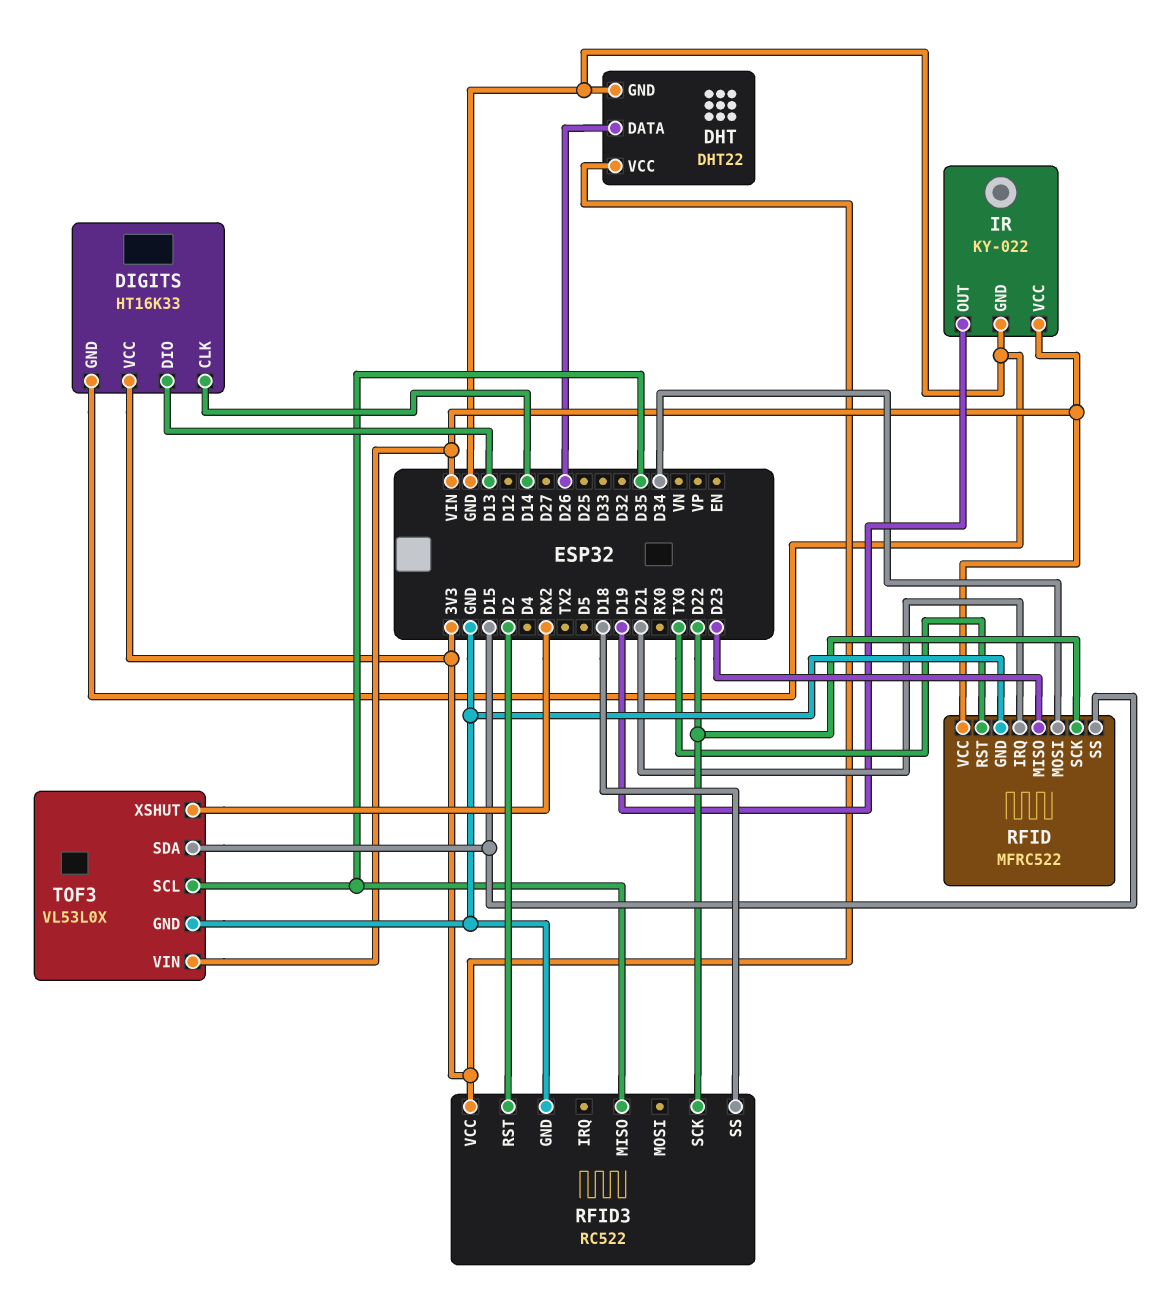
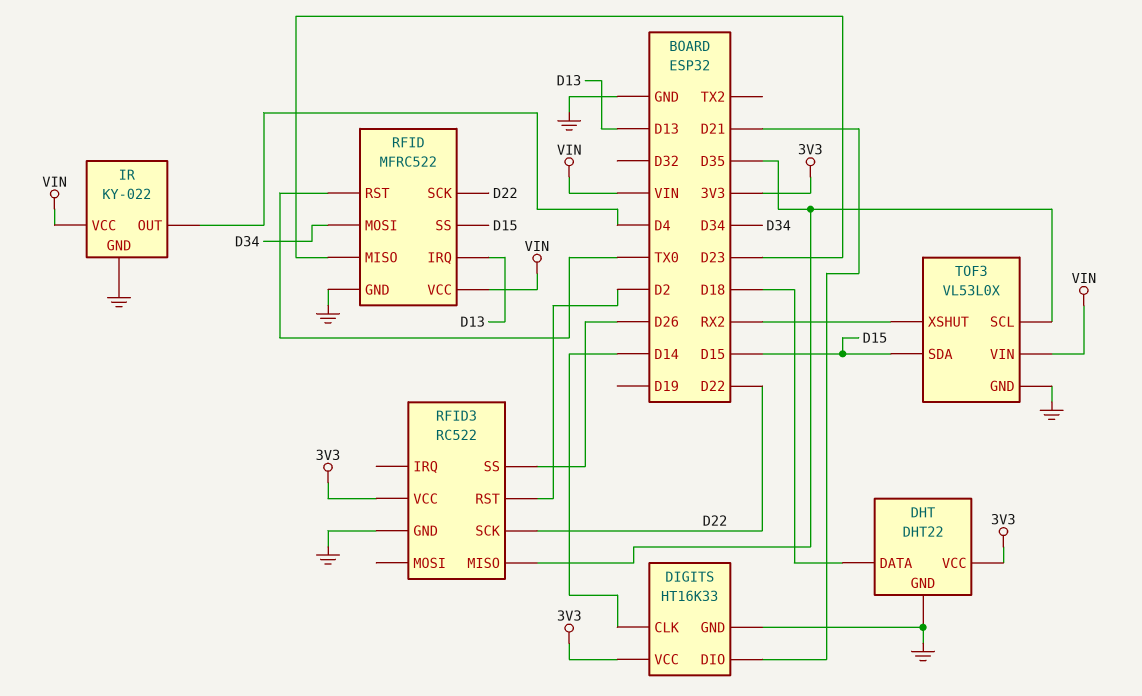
DHT pin DATA: D26 -> D18
DIGITS pin DIO: D13 -> D21
IR pin OUT: D19 -> D4
RFID pin IRQ: D21 -> D13
RFID3 pin SS: D18 -> D26

